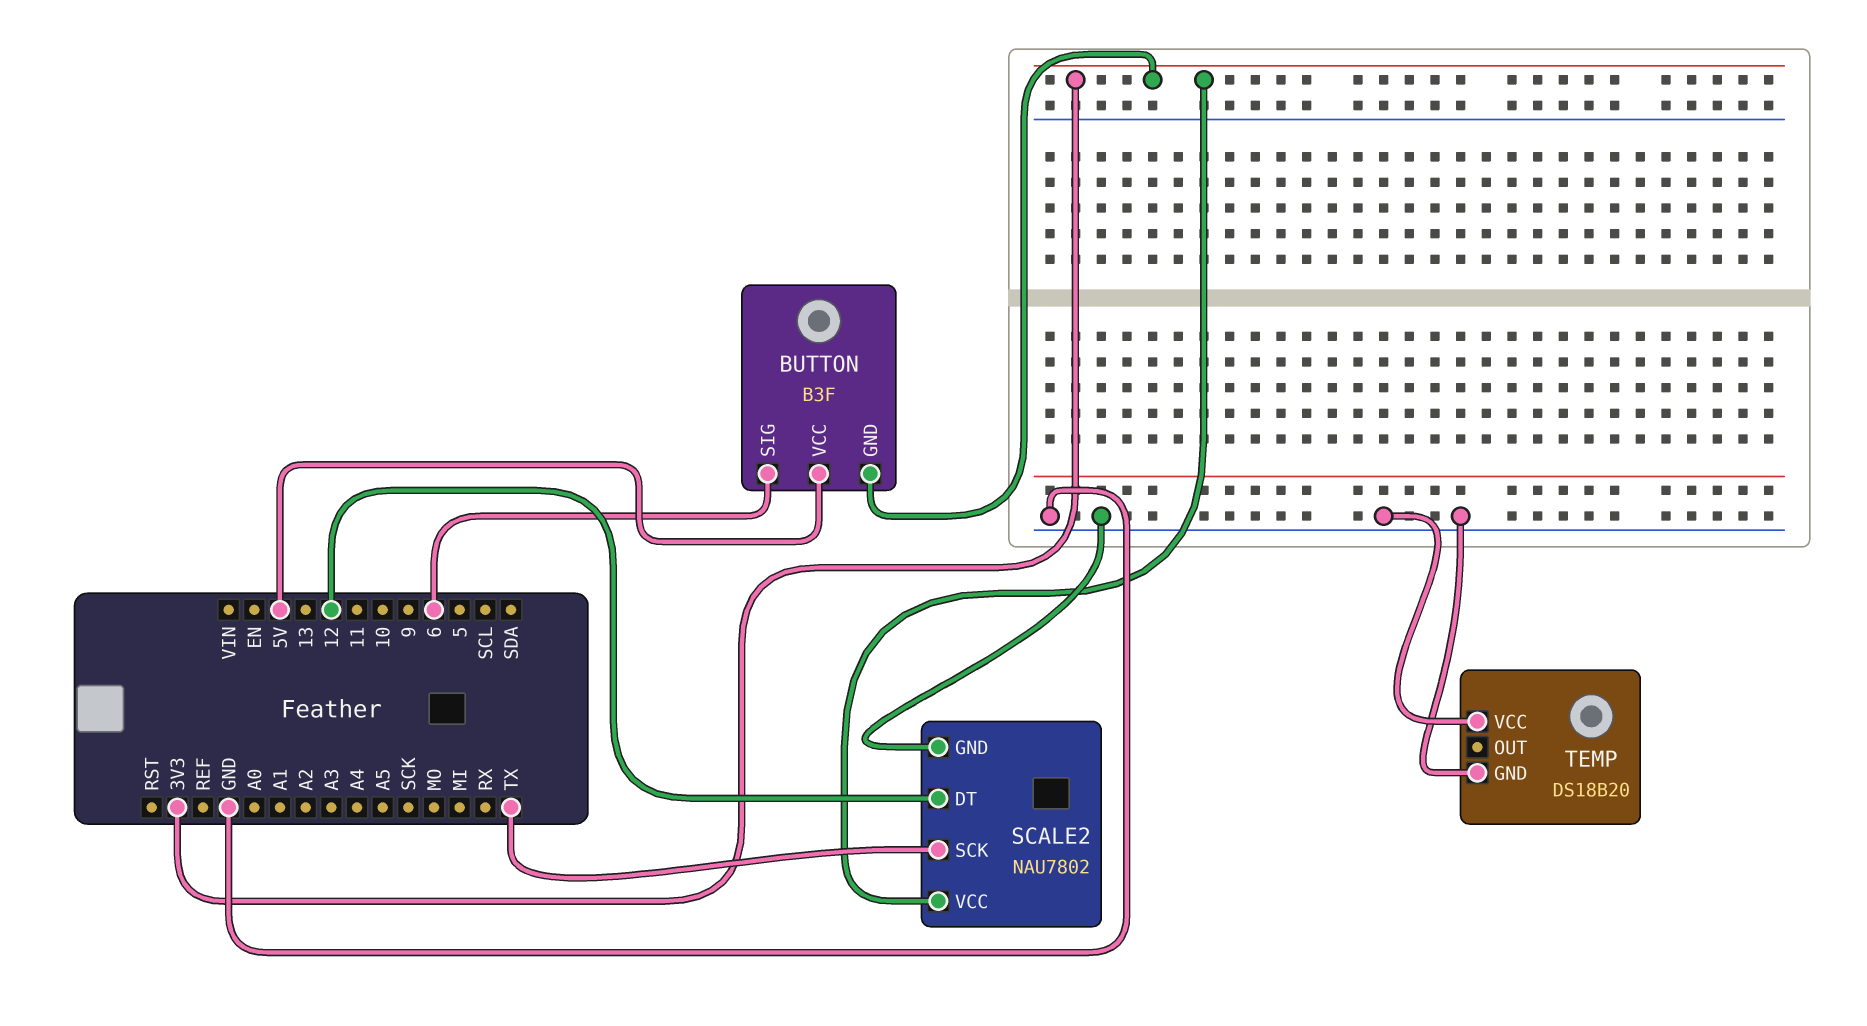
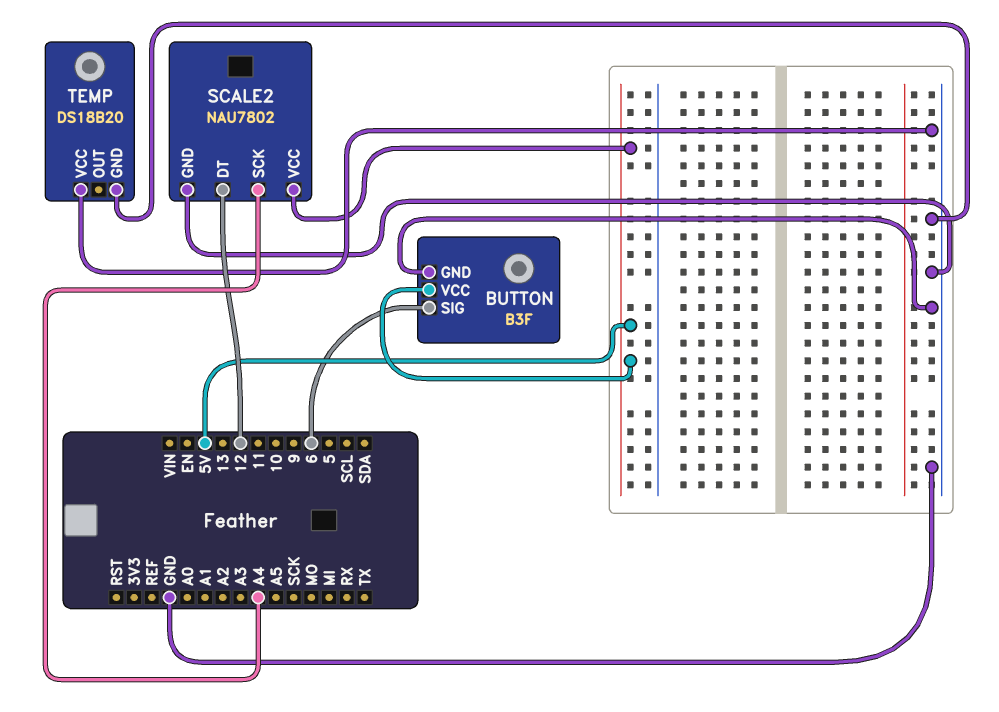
BUTTON pin GND: 3V3 -> GND
SCALE2 pin SCK: TX -> A4
SCALE2 pin VCC: 3V3 -> 5V

